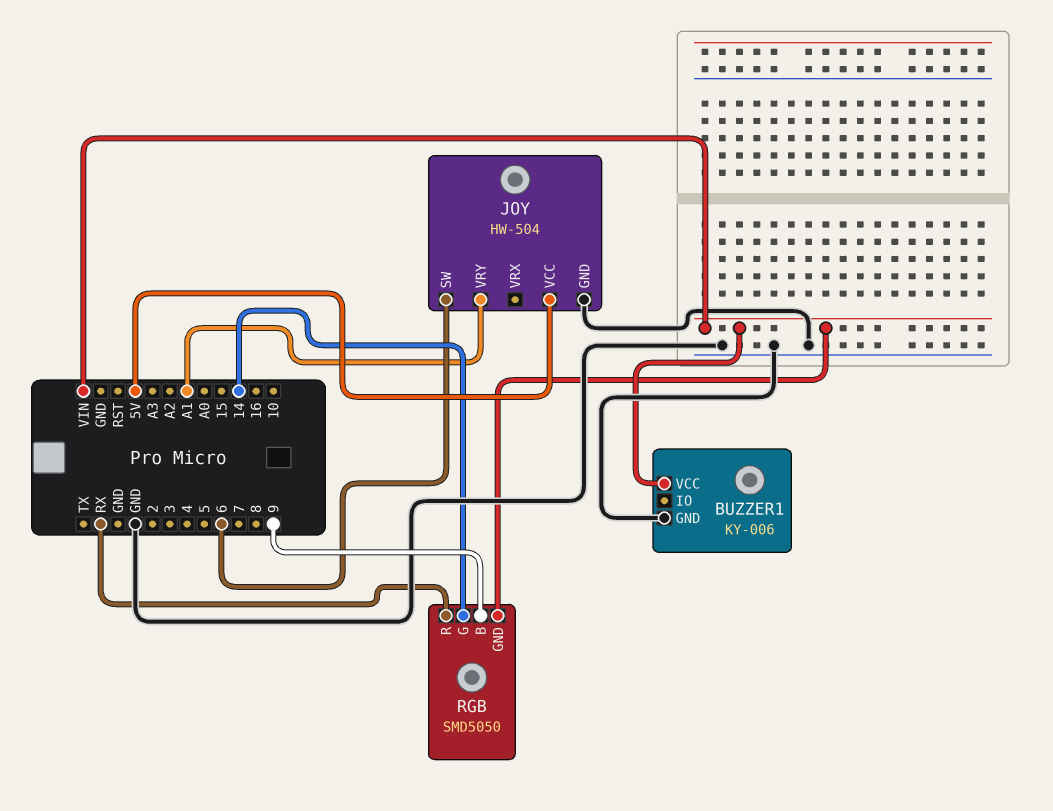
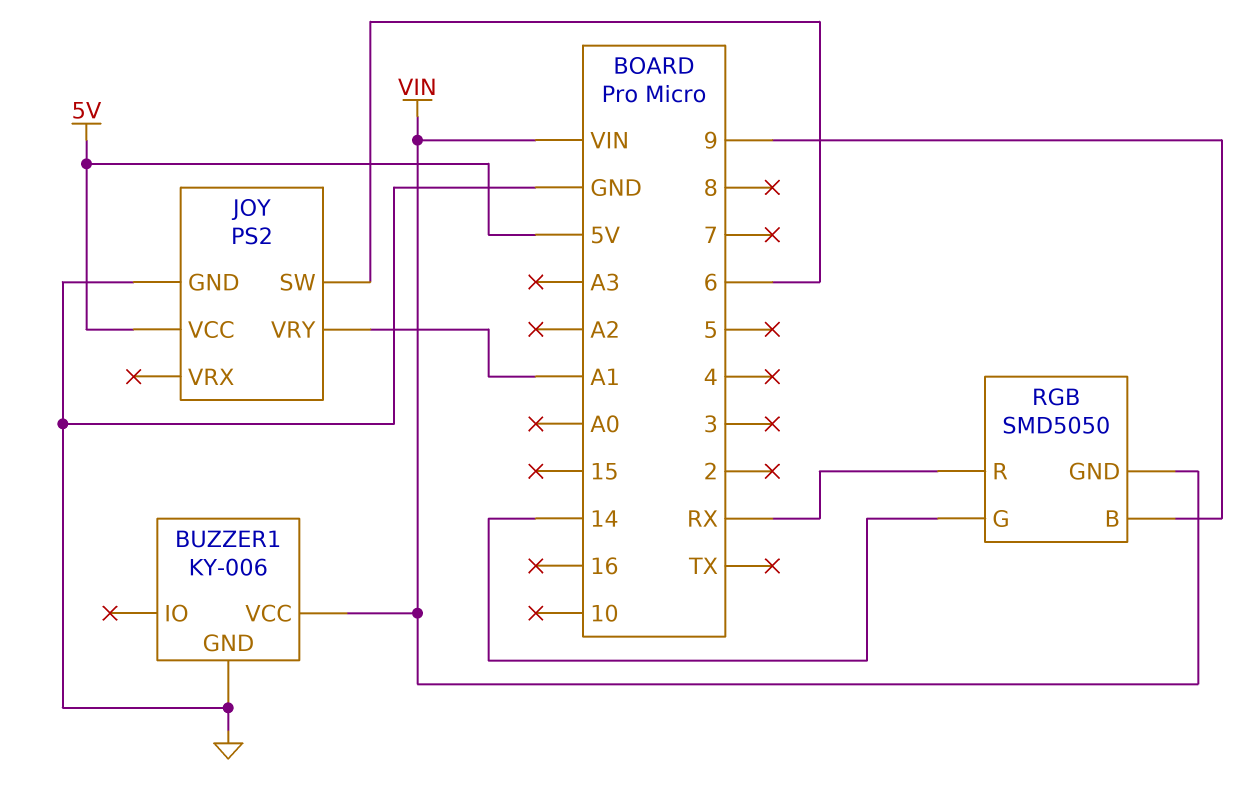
JOY: HW-504 -> PS2

